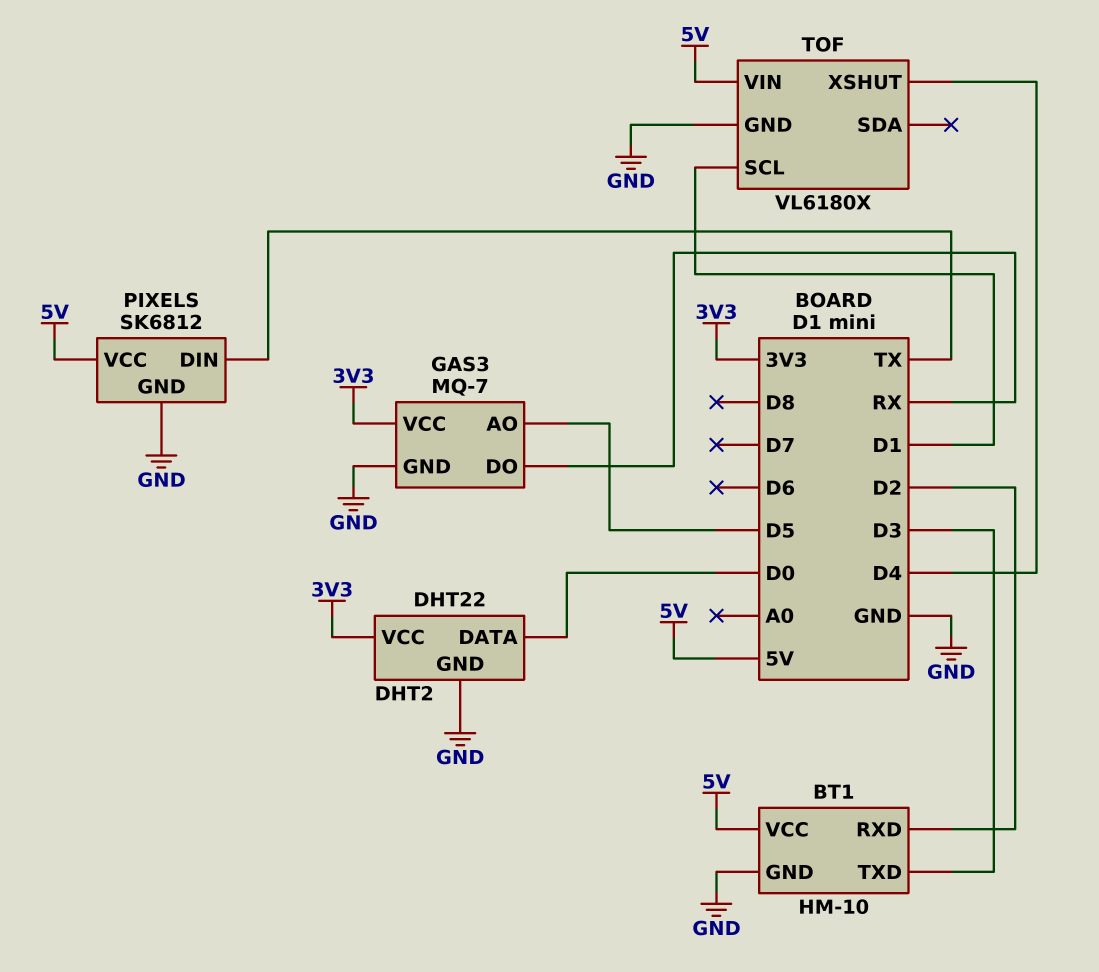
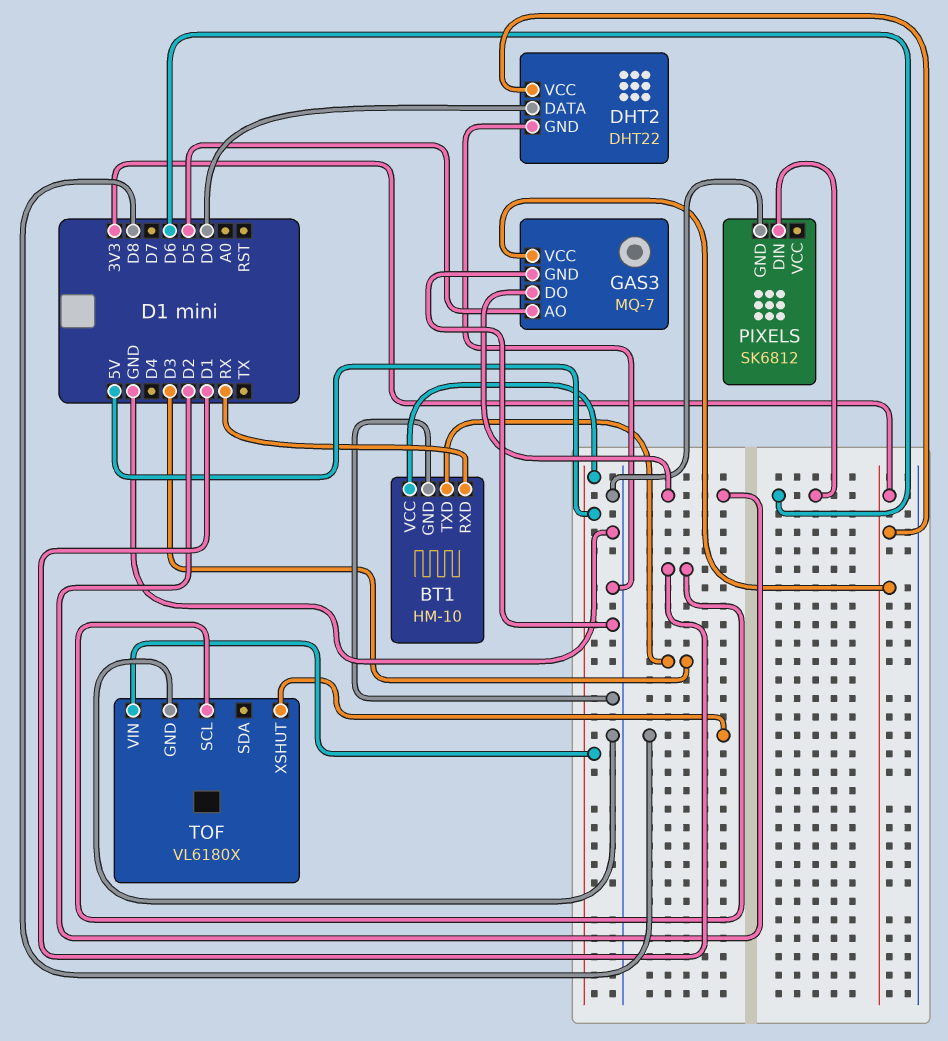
BT1 pin RXD: D2 -> RX
GAS3 pin DO: RX -> D2
PIXELS pin DIN: TX -> D6
PIXELS pin VCC: 5V -> none
TOF pin XSHUT: D4 -> D8

